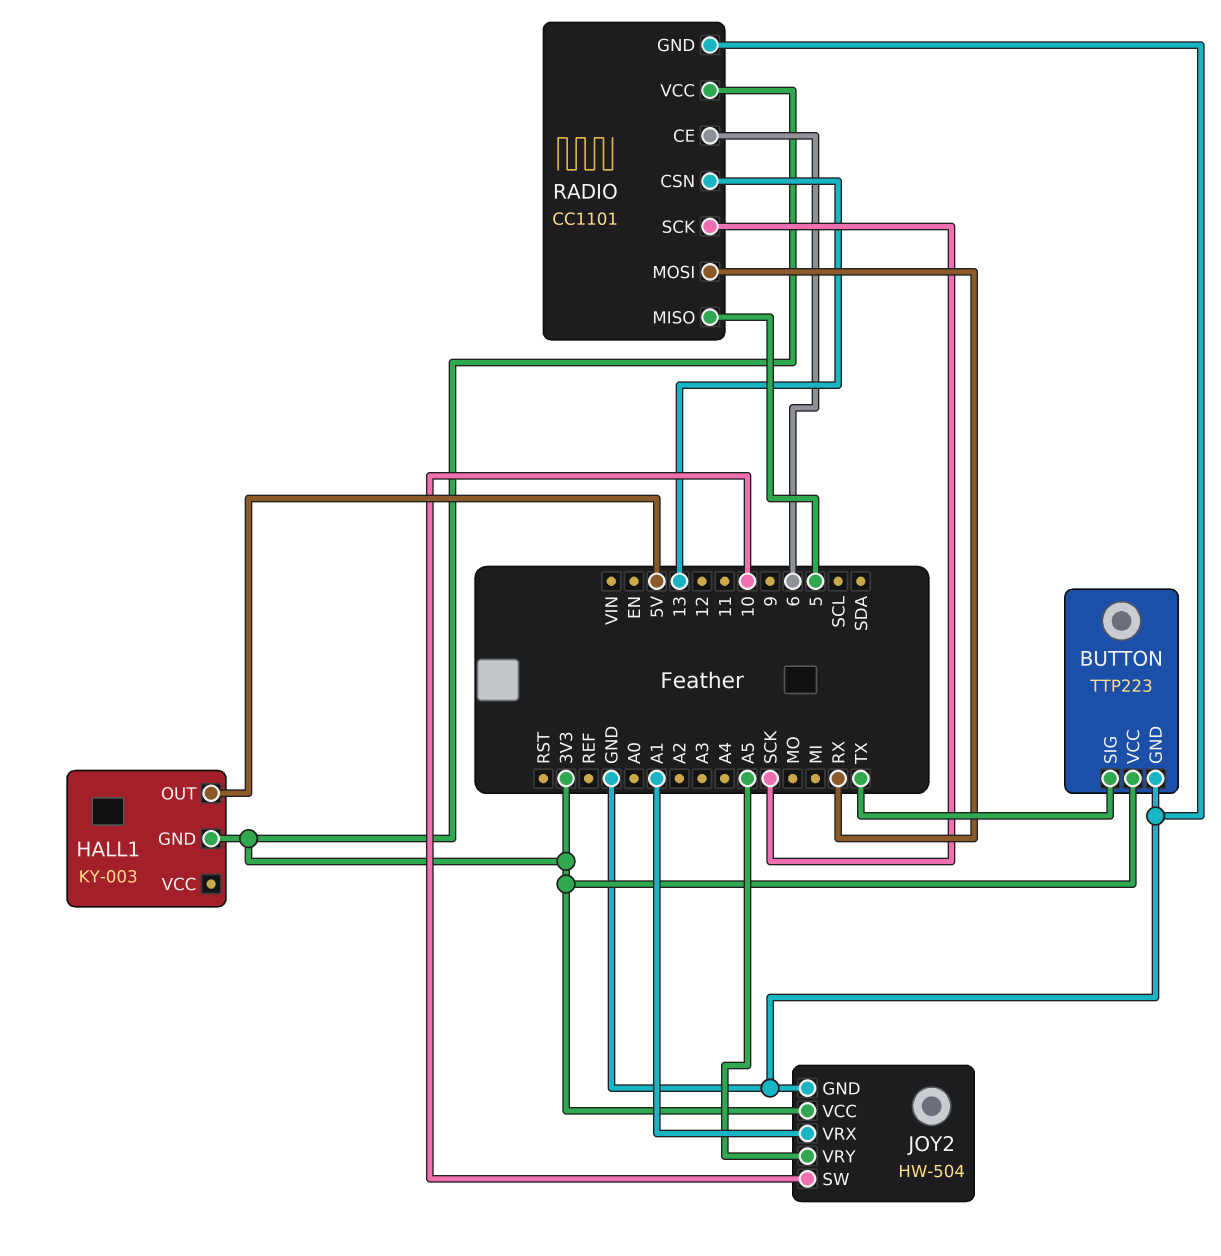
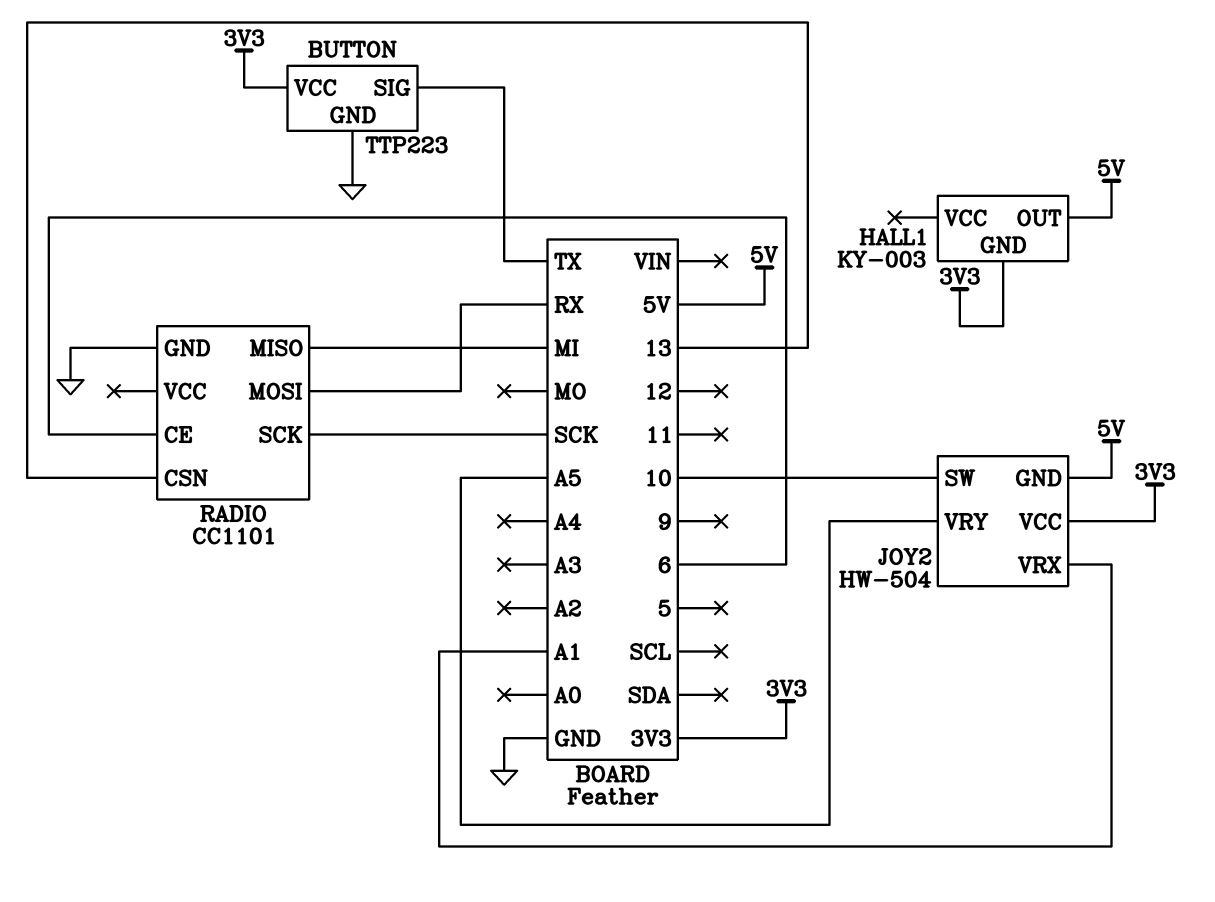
JOY2 pin GND: GND -> 5V
RADIO pin MISO: 5 -> MI
RADIO pin VCC: 3V3 -> none

